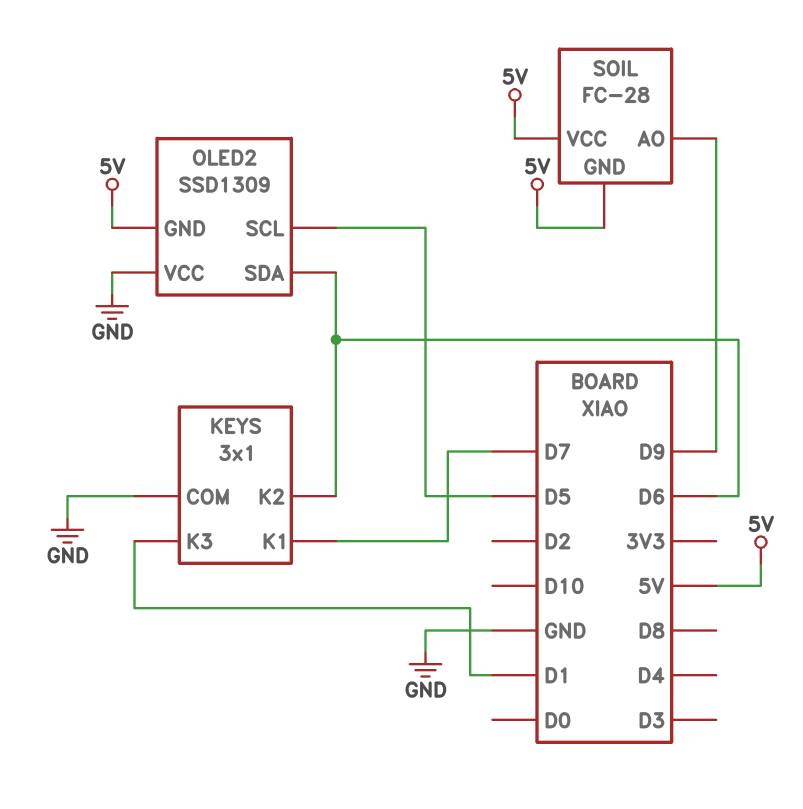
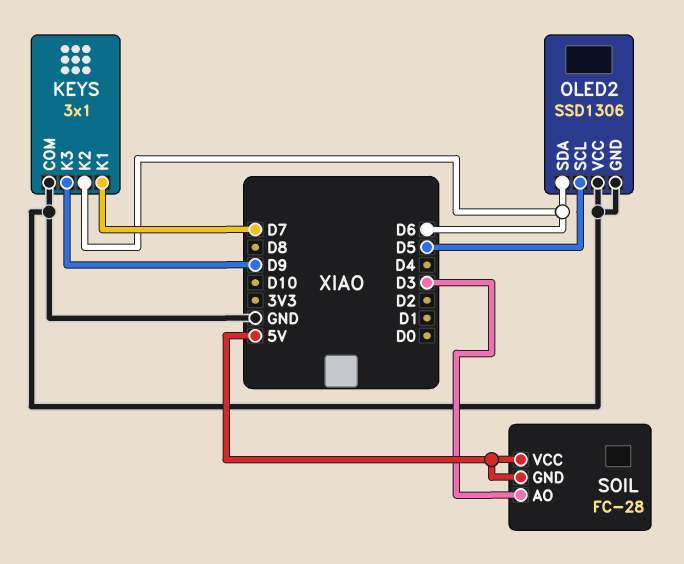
KEYS pin K3: D1 -> D9
OLED2: SSD1309 -> SSD1306
OLED2 pin GND: 5V -> GND
SOIL pin AO: D9 -> D3

